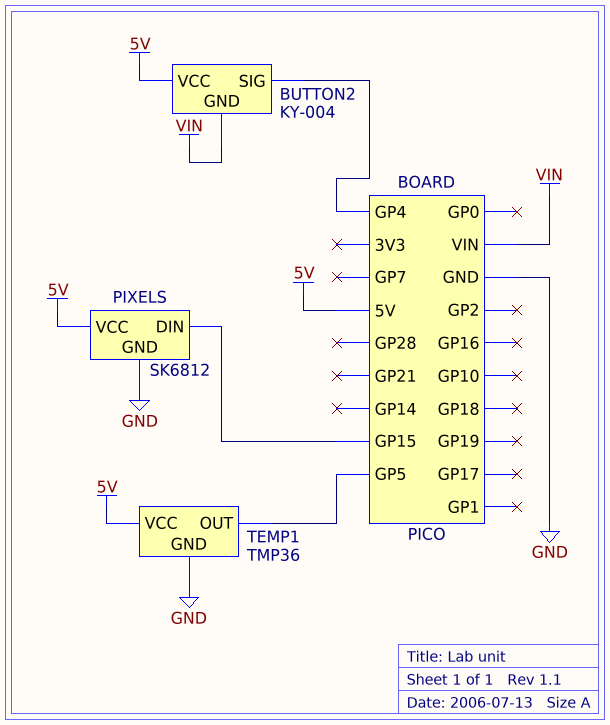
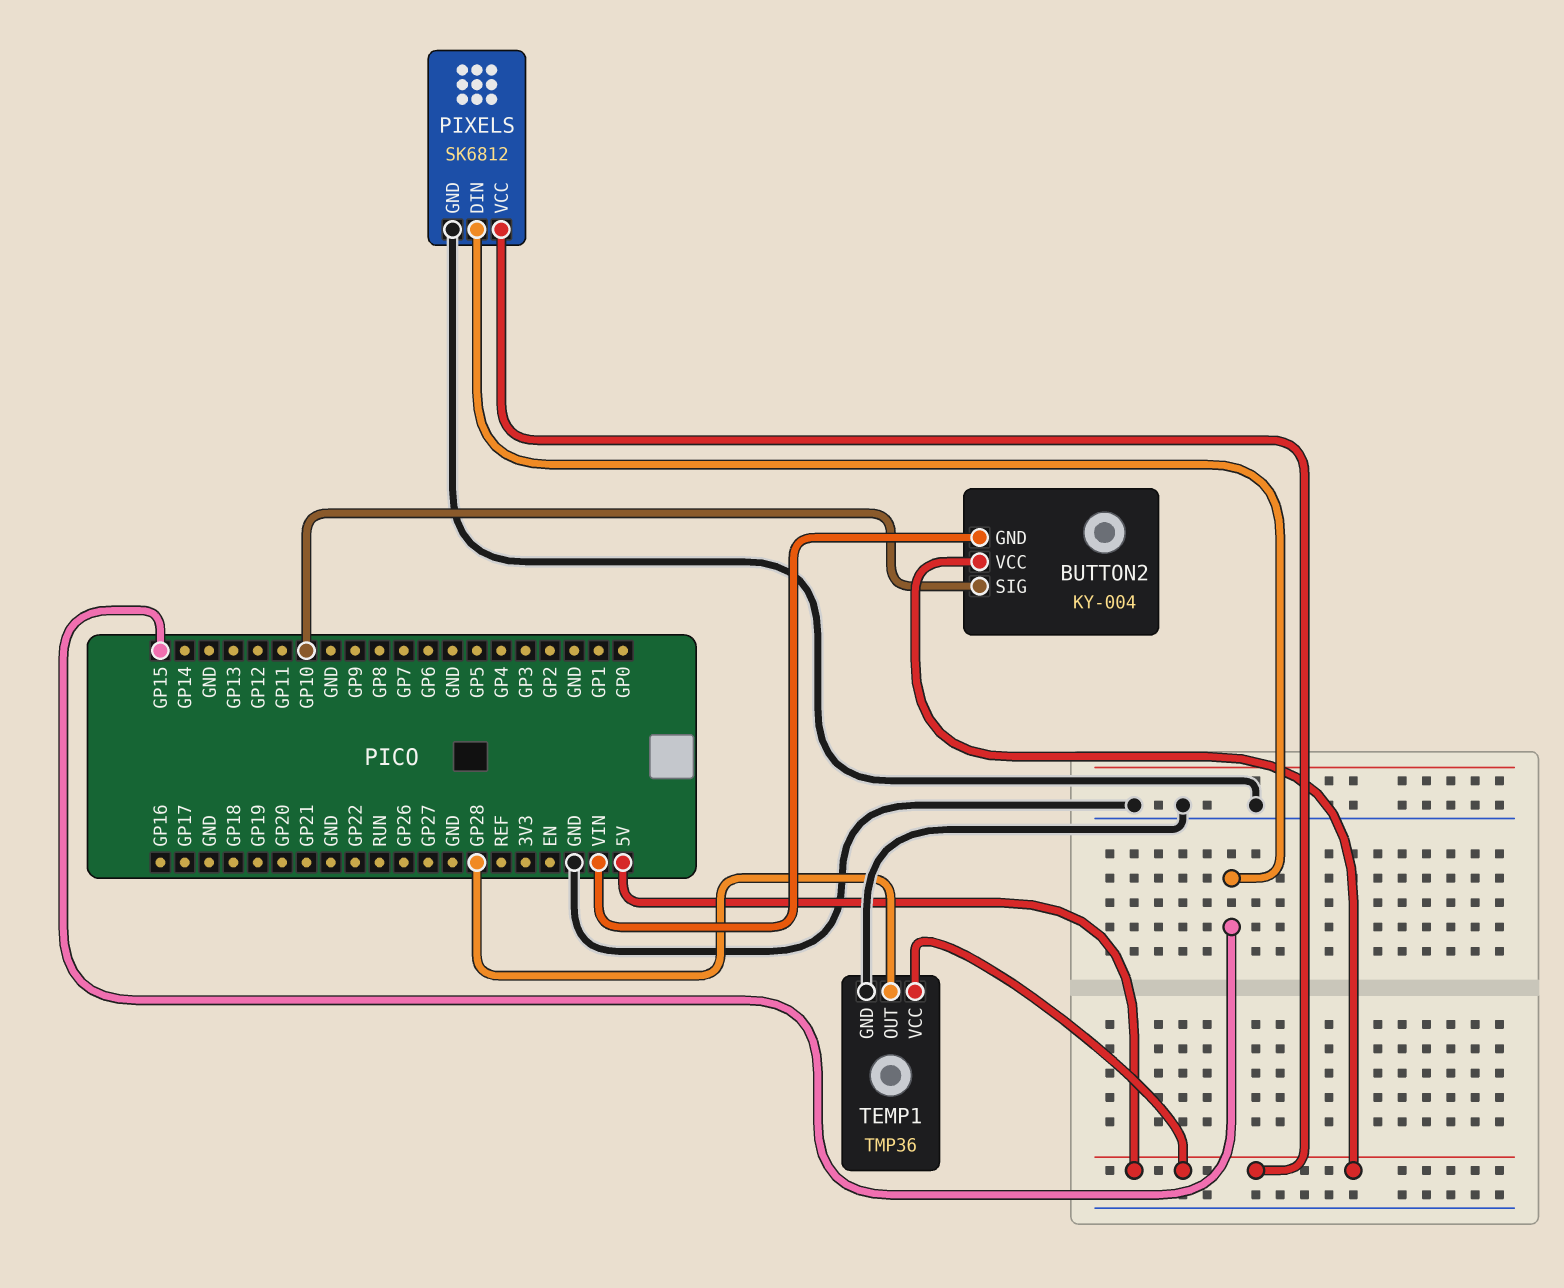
BUTTON2 pin SIG: GP4 -> GP10
TEMP1 pin OUT: GP5 -> GP28

